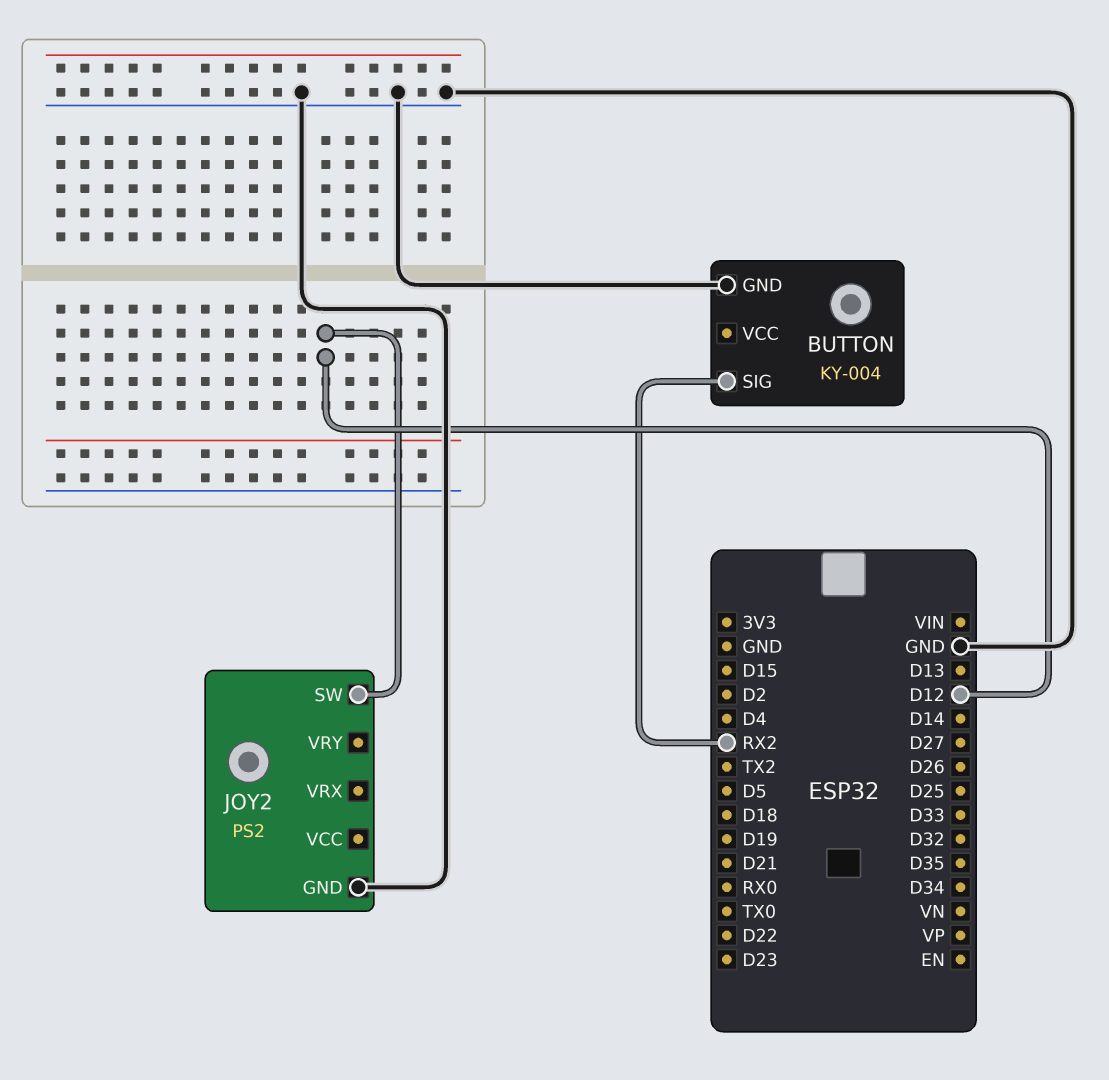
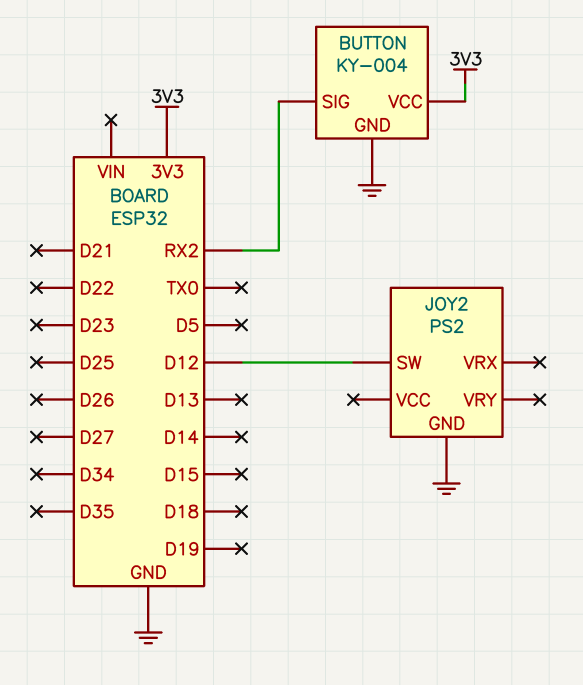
BUTTON pin VCC: none -> 3V3

